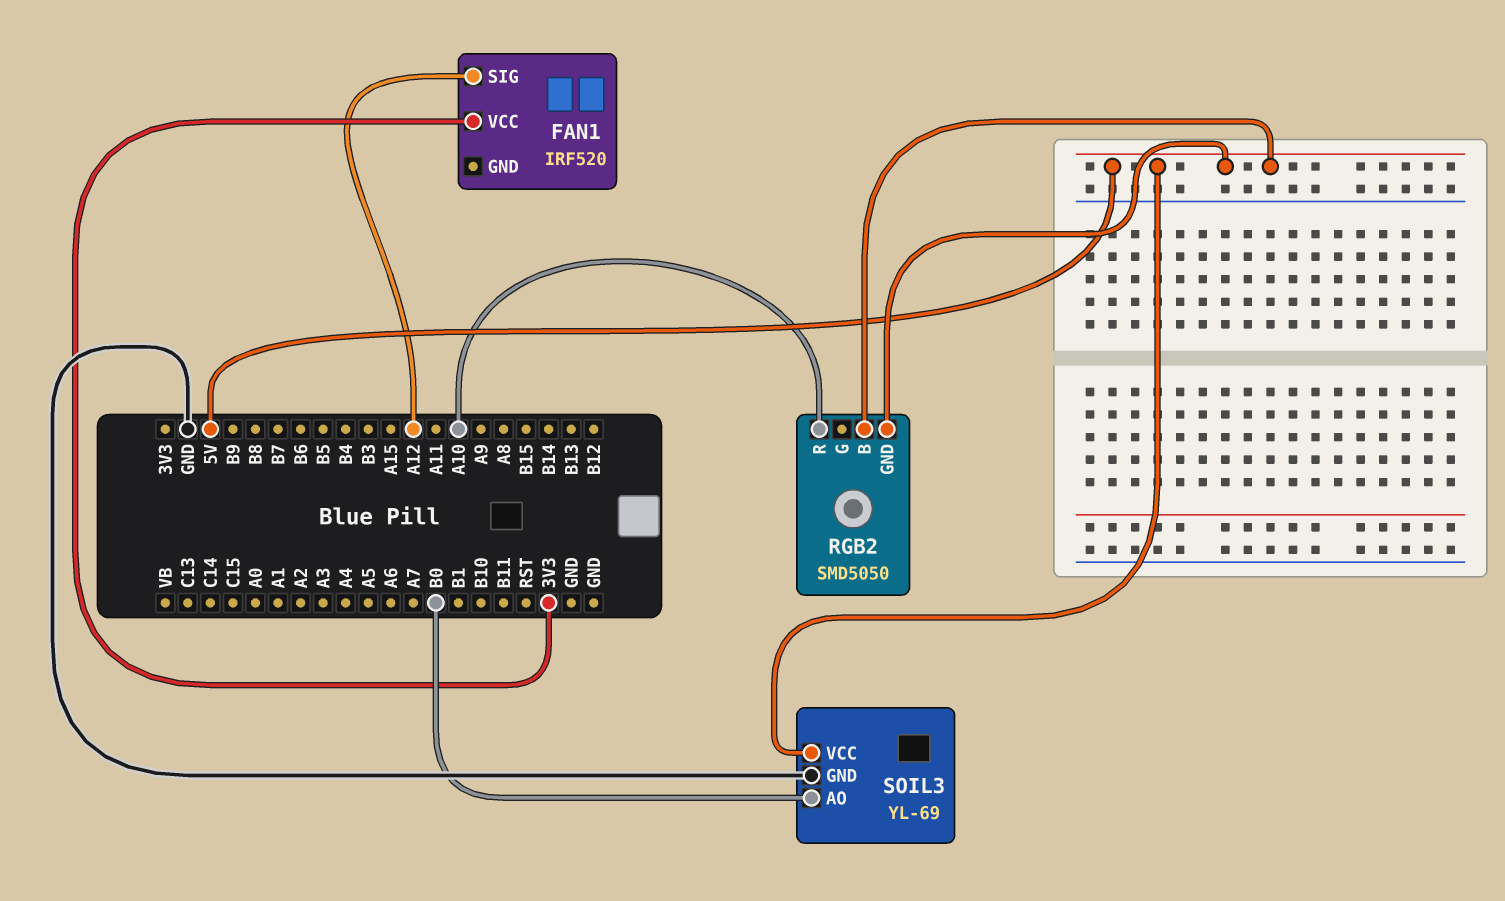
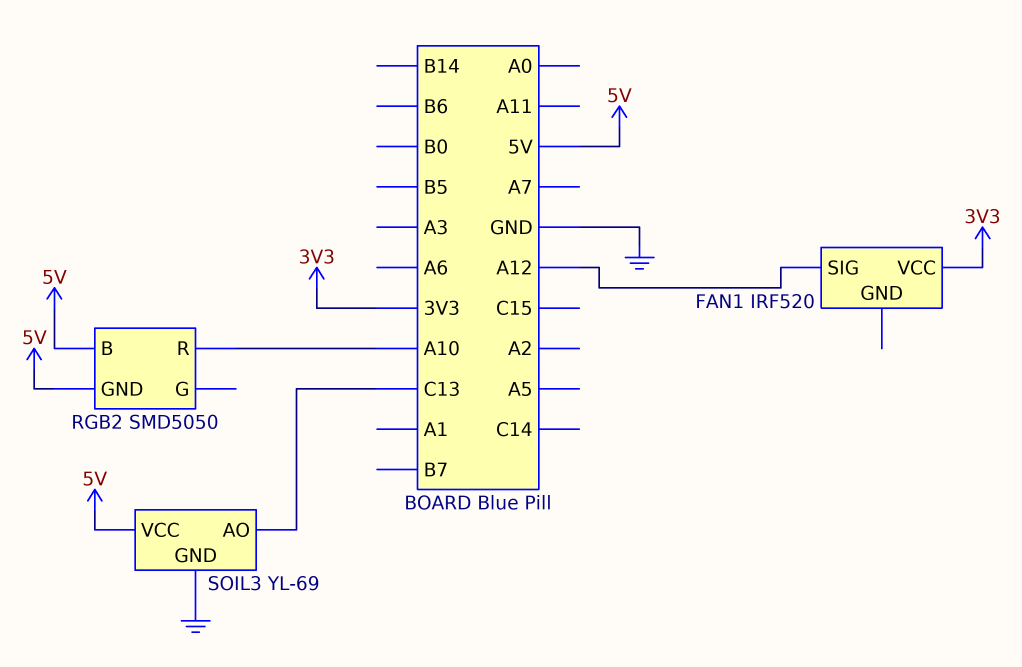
SOIL3 pin AO: B0 -> C13

